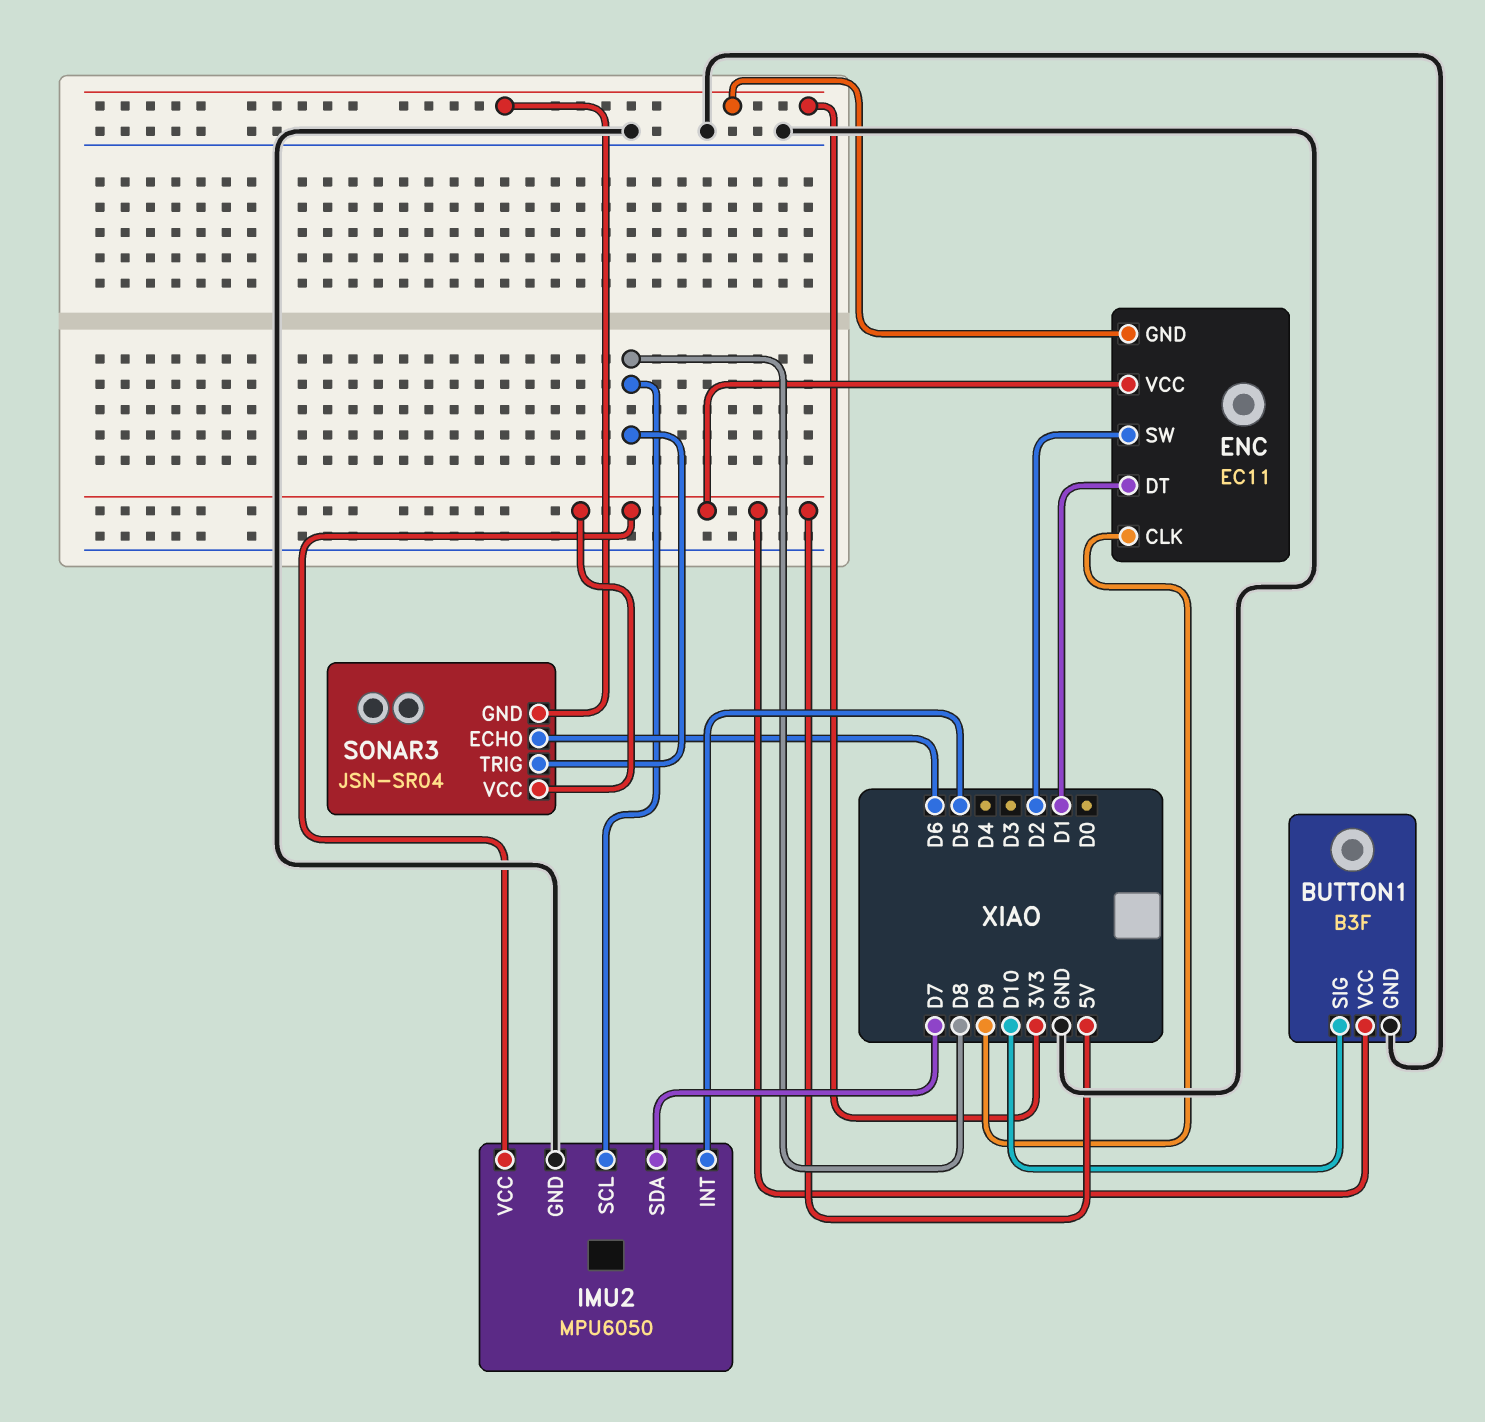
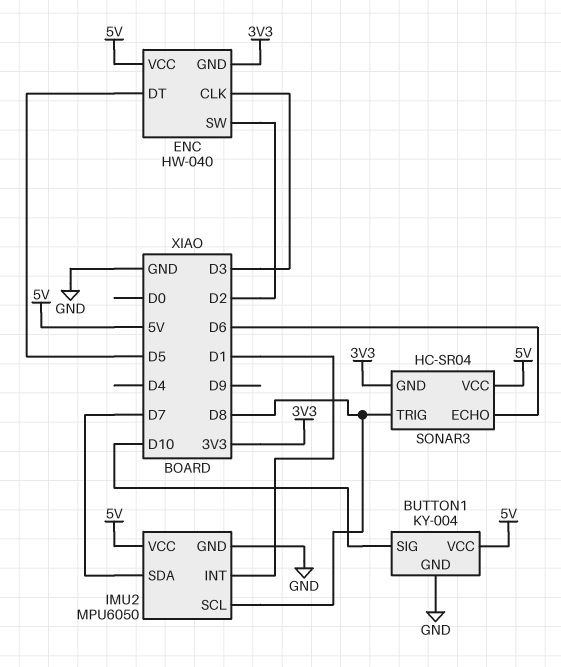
BUTTON1: B3F -> KY-004
ENC: EC11 -> HW-040
ENC pin CLK: D9 -> D3
ENC pin DT: D1 -> D5
IMU2 pin INT: D5 -> D1
SONAR3: JSN-SR04 -> HC-SR04

